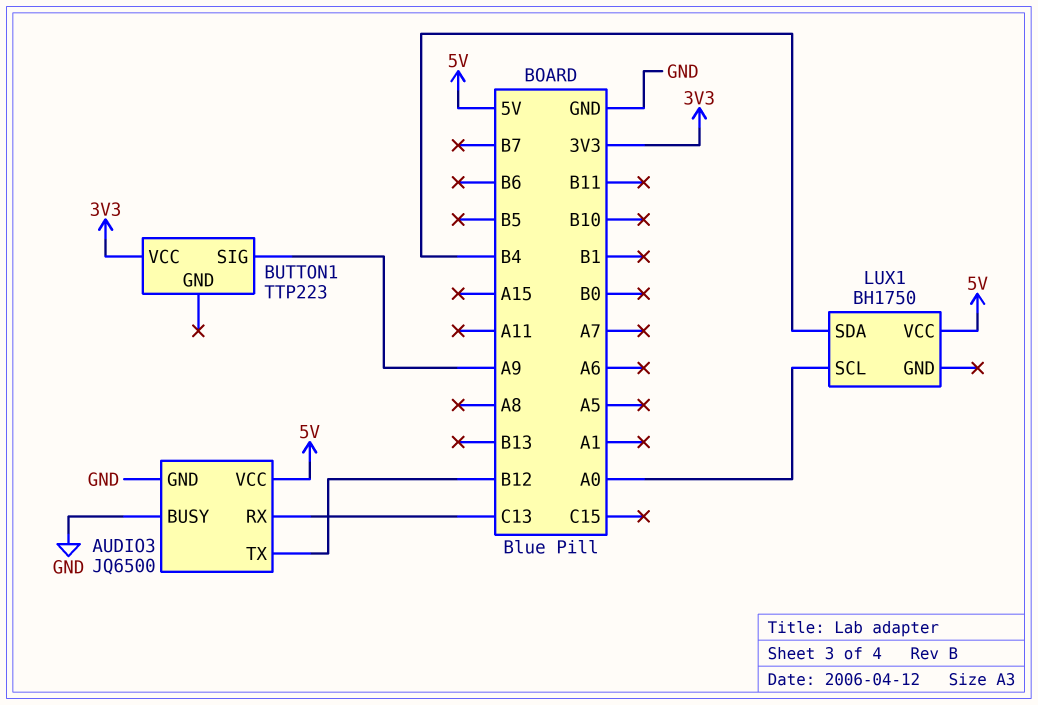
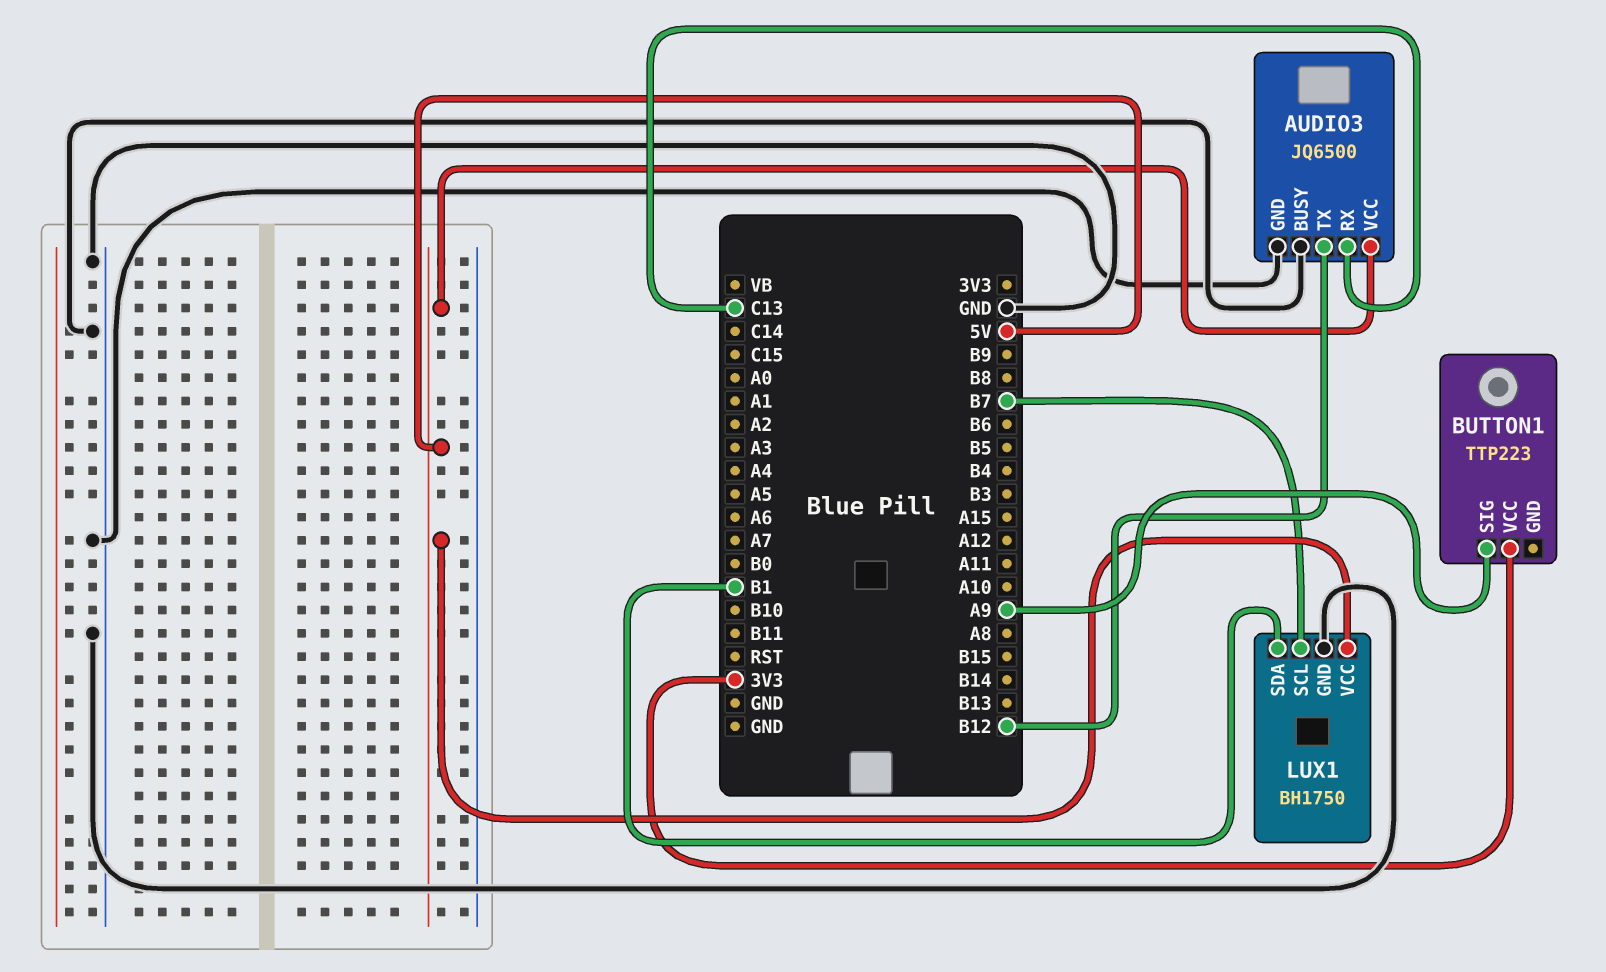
LUX1 pin GND: none -> GND
LUX1 pin SCL: A0 -> B7
LUX1 pin SDA: B4 -> B1

